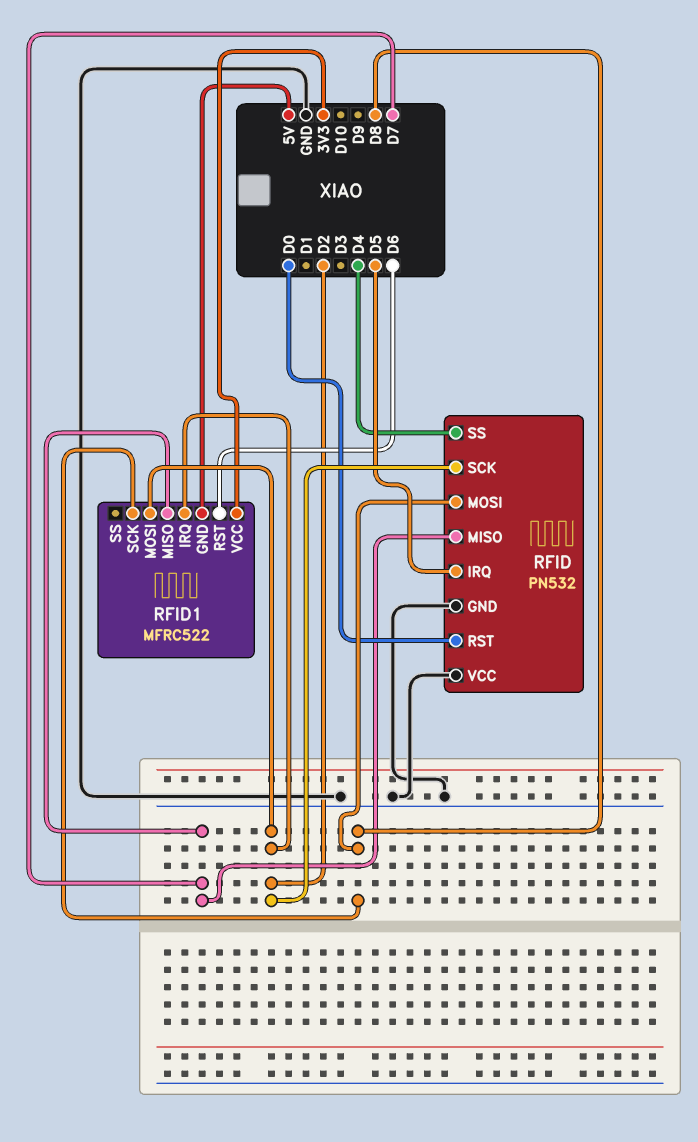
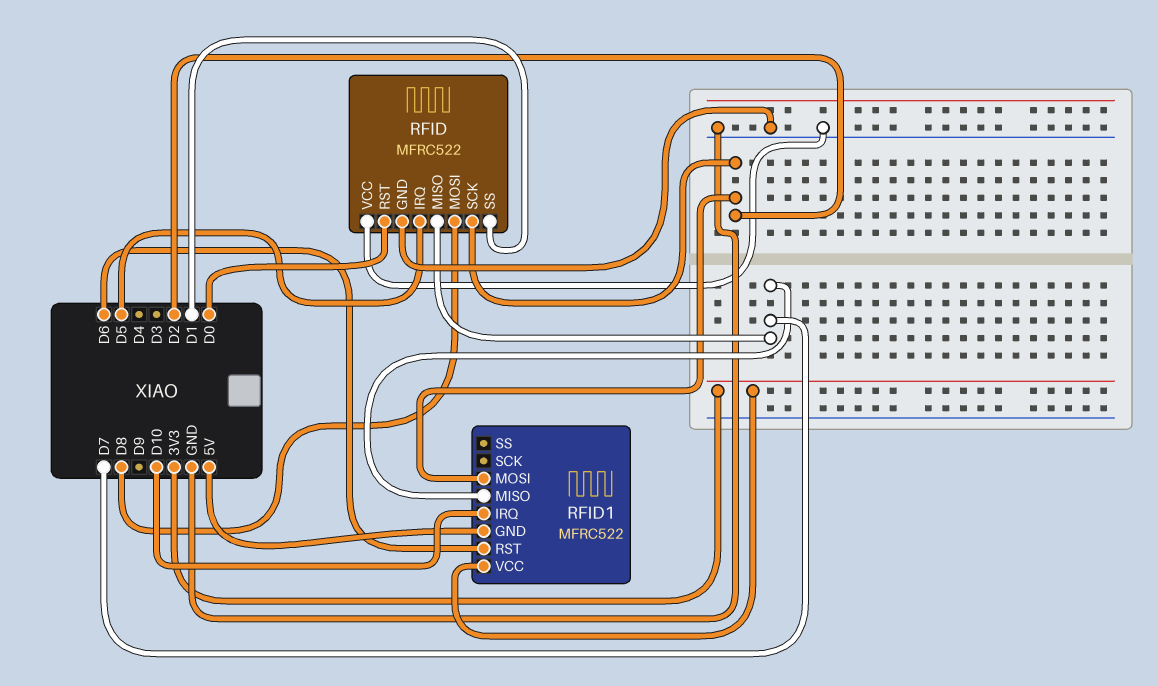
RFID: PN532 -> MFRC522
RFID pin SS: D4 -> D1
RFID1 pin IRQ: D2 -> D10
RFID1 pin SCK: D8 -> none

